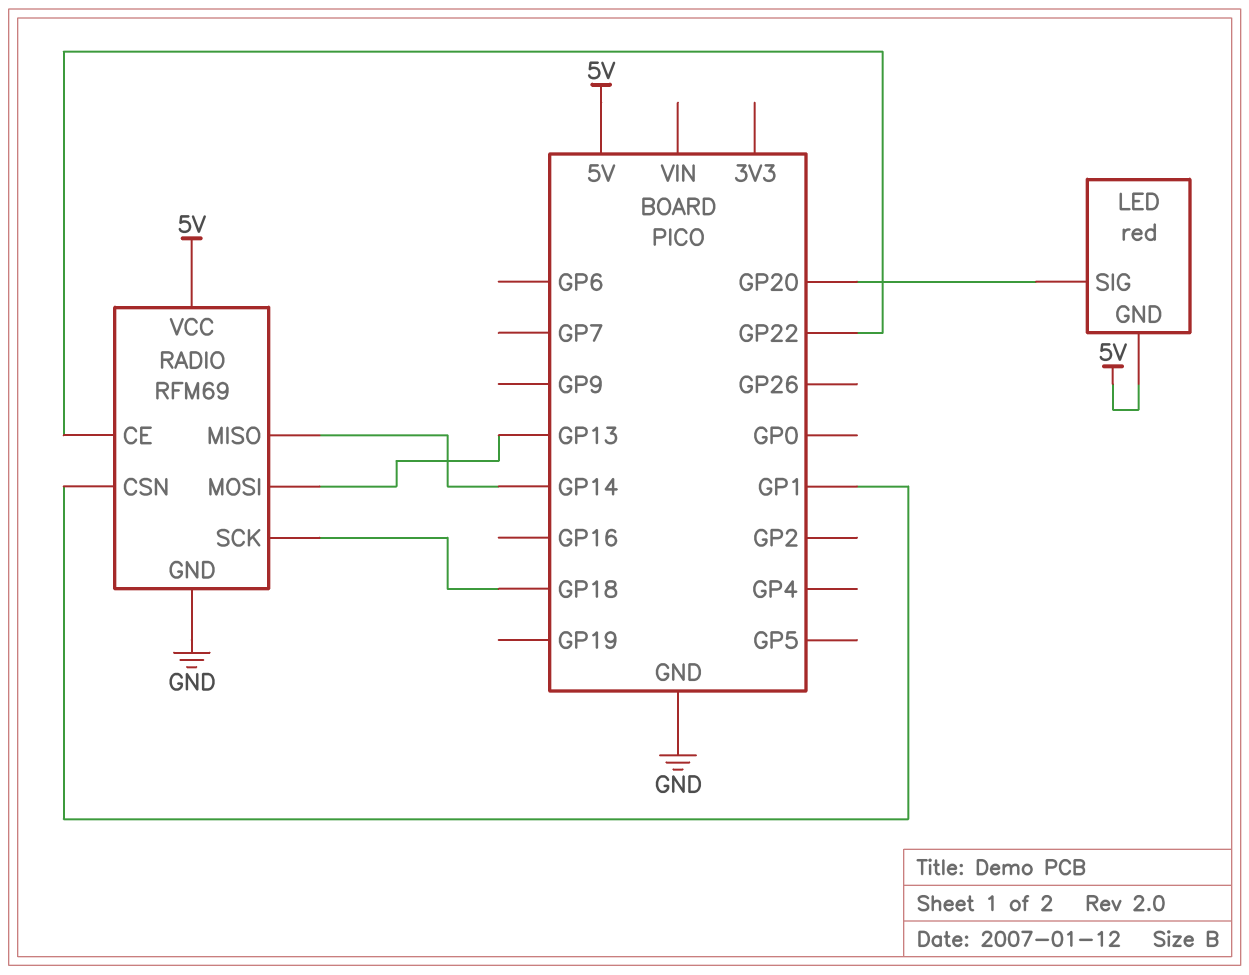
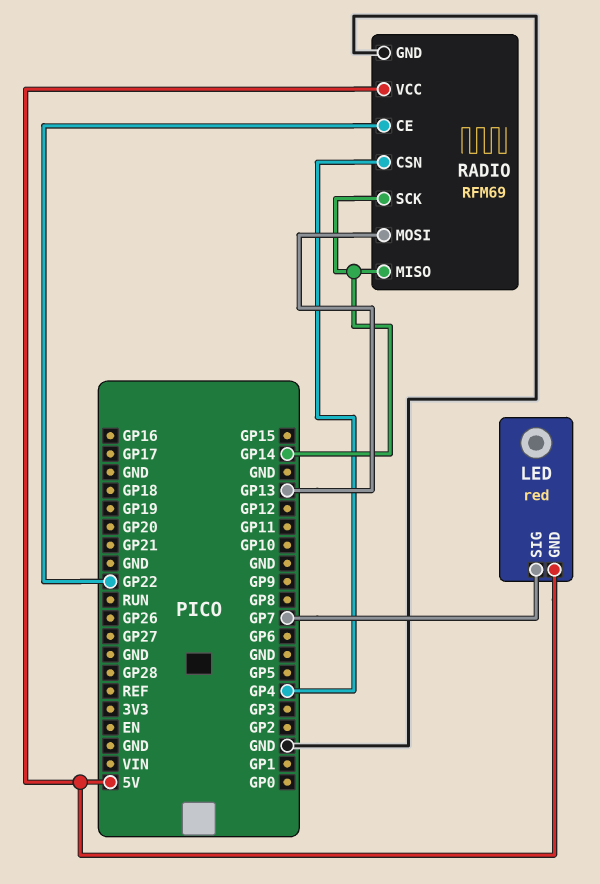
LED pin SIG: GP20 -> GP7
RADIO pin CSN: GP1 -> GP4
RADIO pin SCK: GP18 -> GP14

